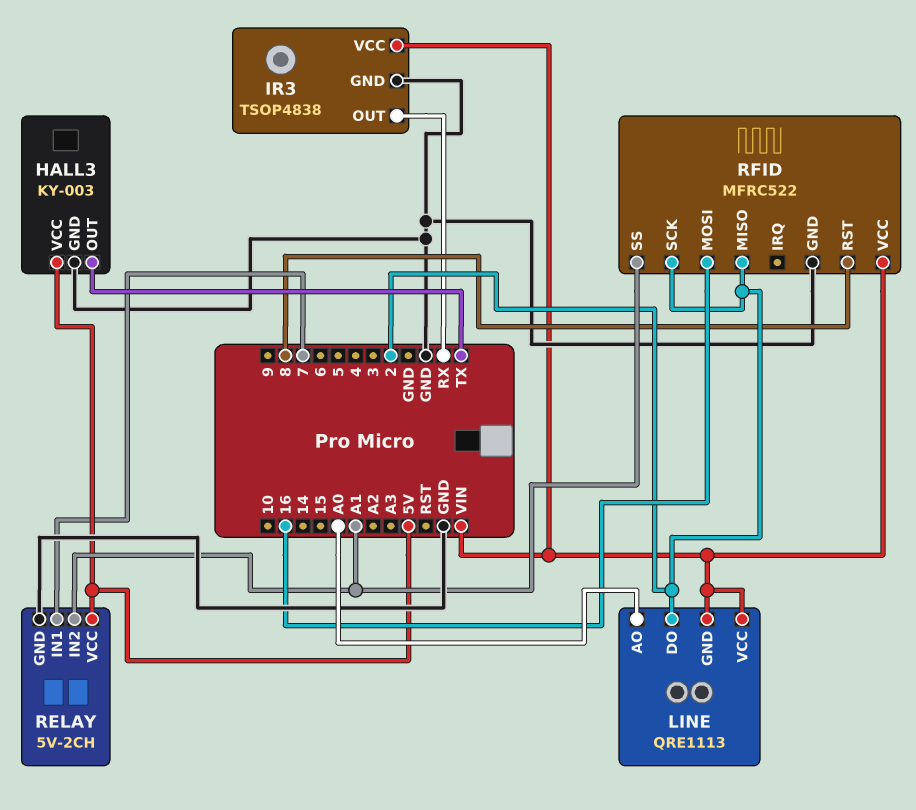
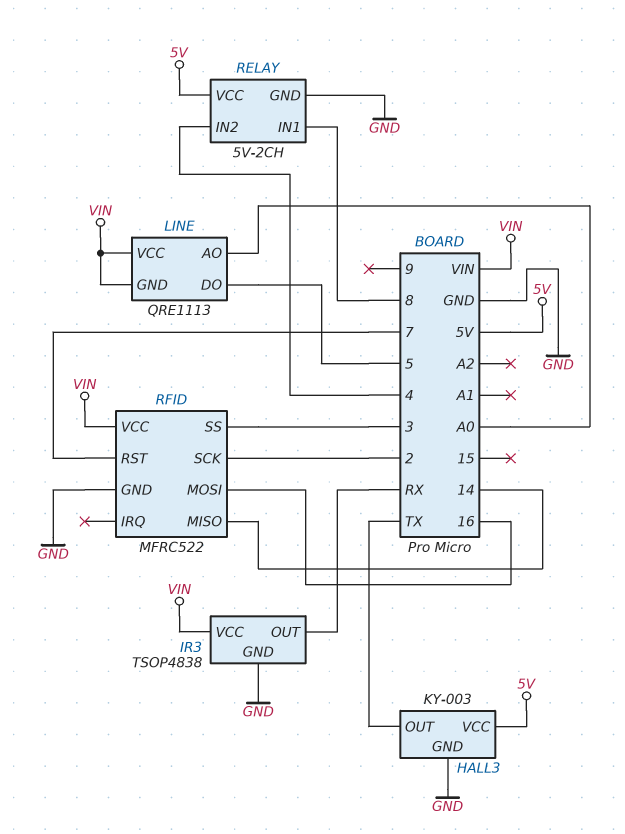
LINE pin DO: 2 -> 5
RELAY pin IN1: 7 -> 8
RELAY pin IN2: A1 -> 4
RFID pin MISO: 2 -> 14
RFID pin RST: 8 -> 7
RFID pin SS: A1 -> 3

